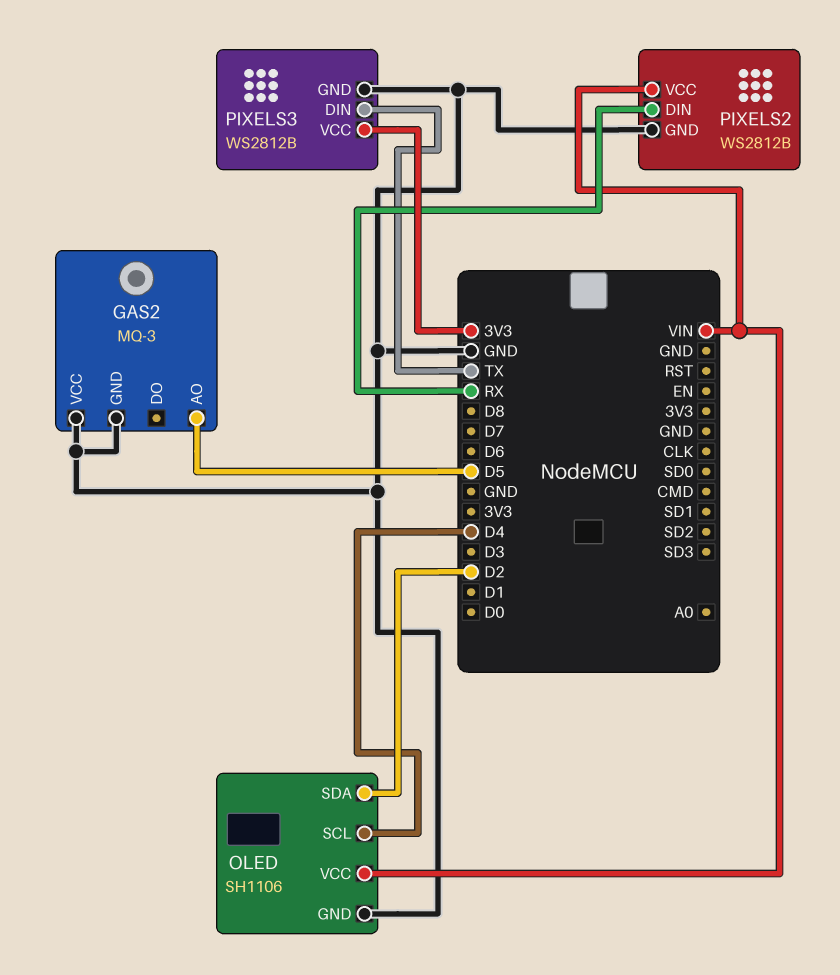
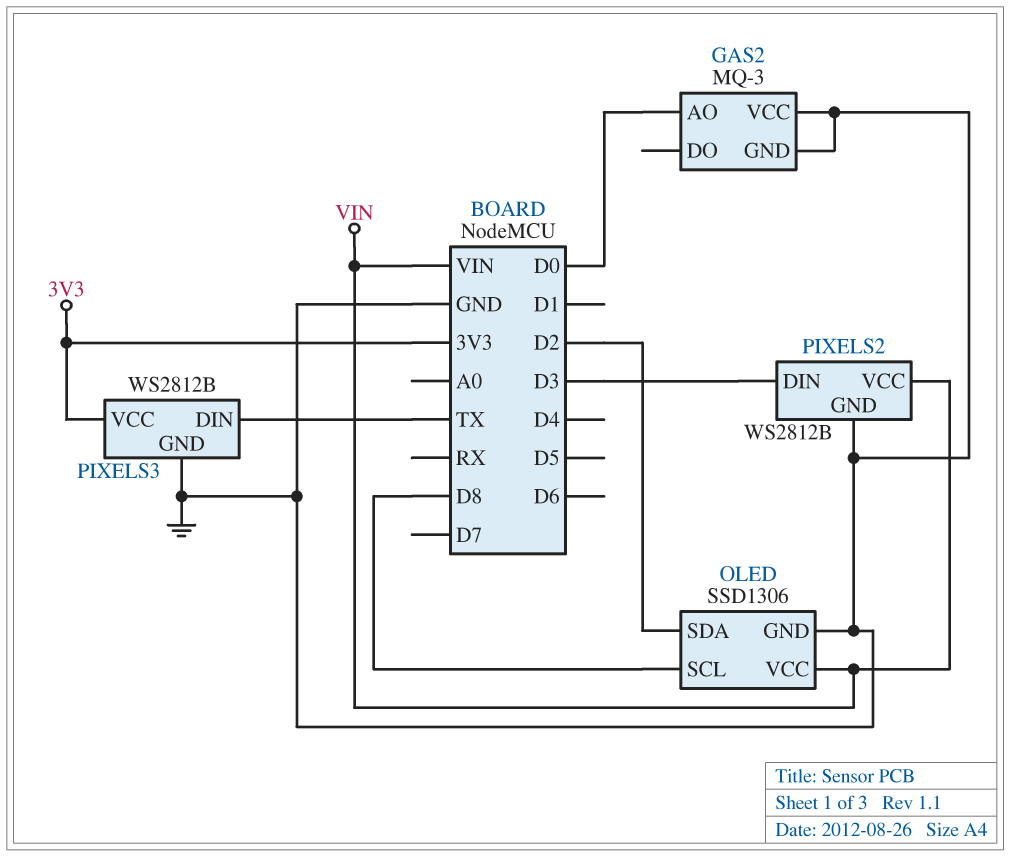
GAS2 pin AO: D5 -> D0
OLED: SH1106 -> SSD1306
OLED pin SCL: D4 -> D8
PIXELS2 pin DIN: RX -> D3

